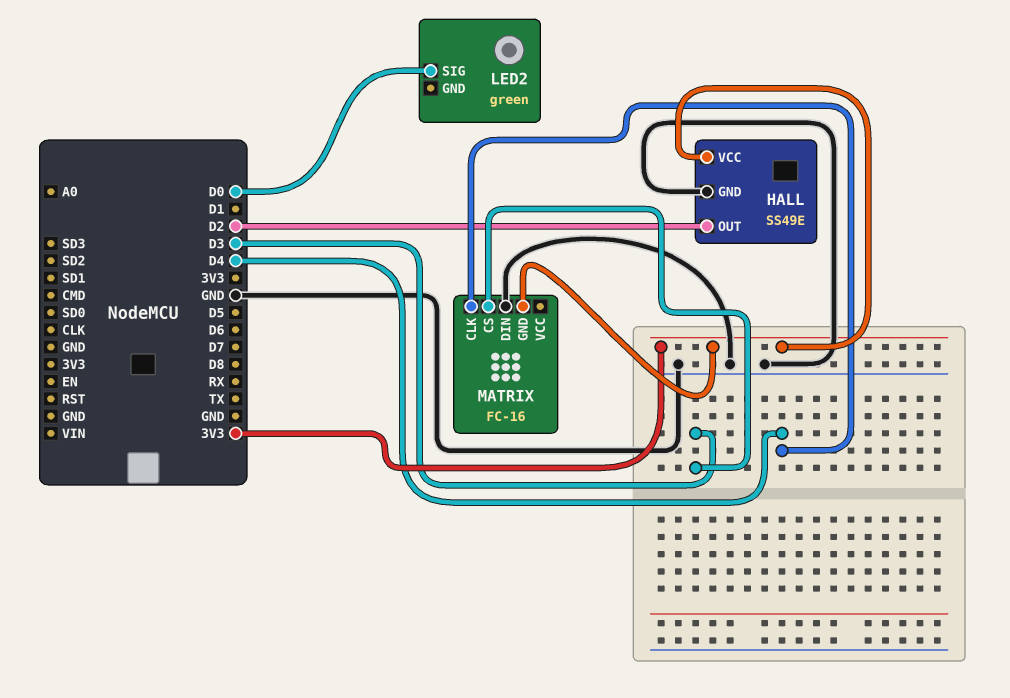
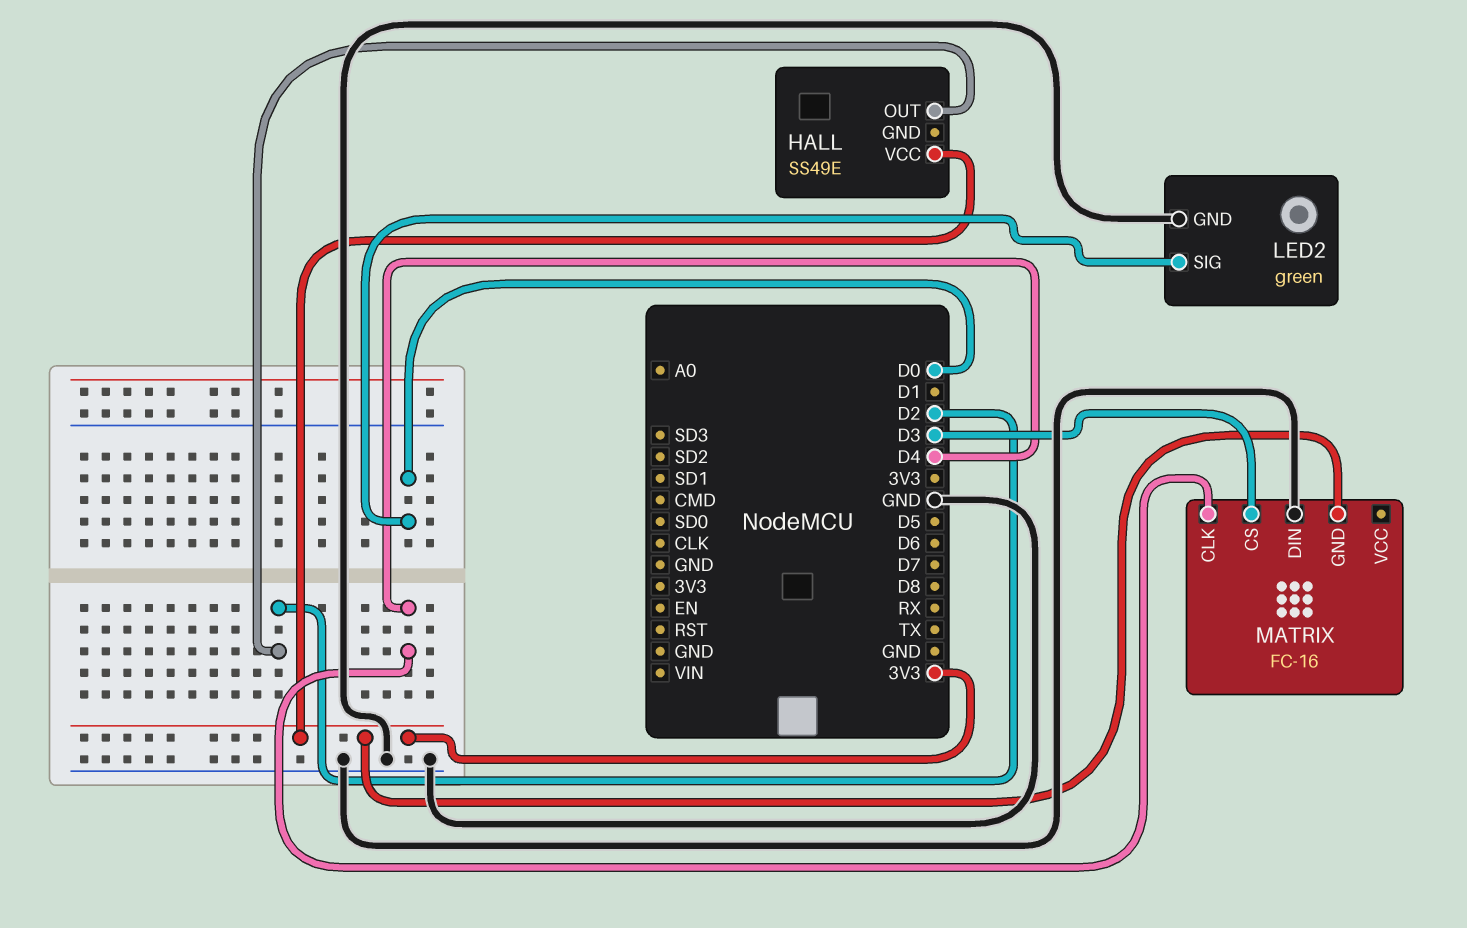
HALL pin GND: GND -> none
LED2 pin GND: none -> GND

